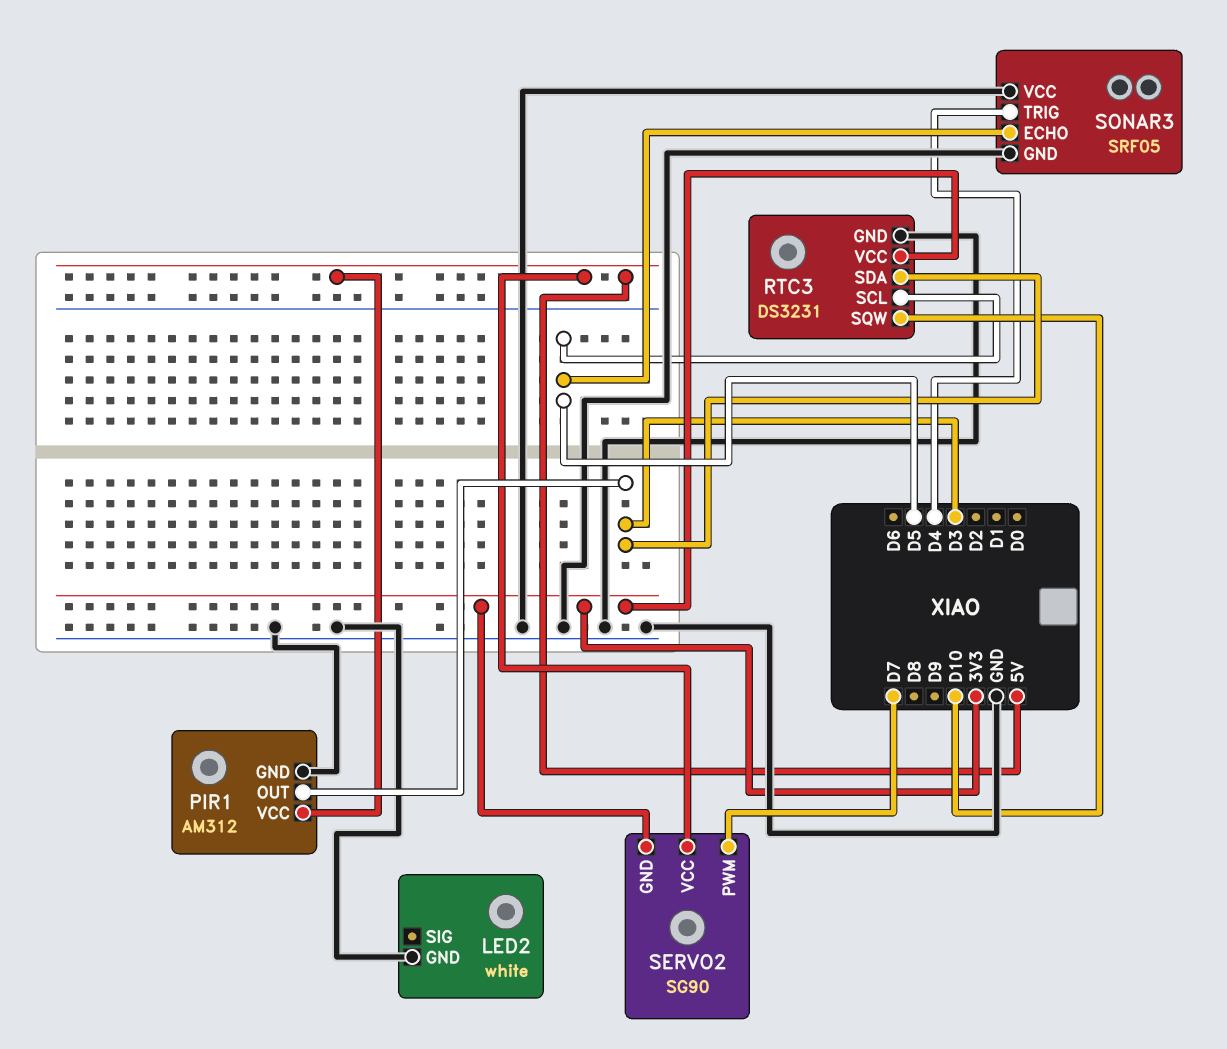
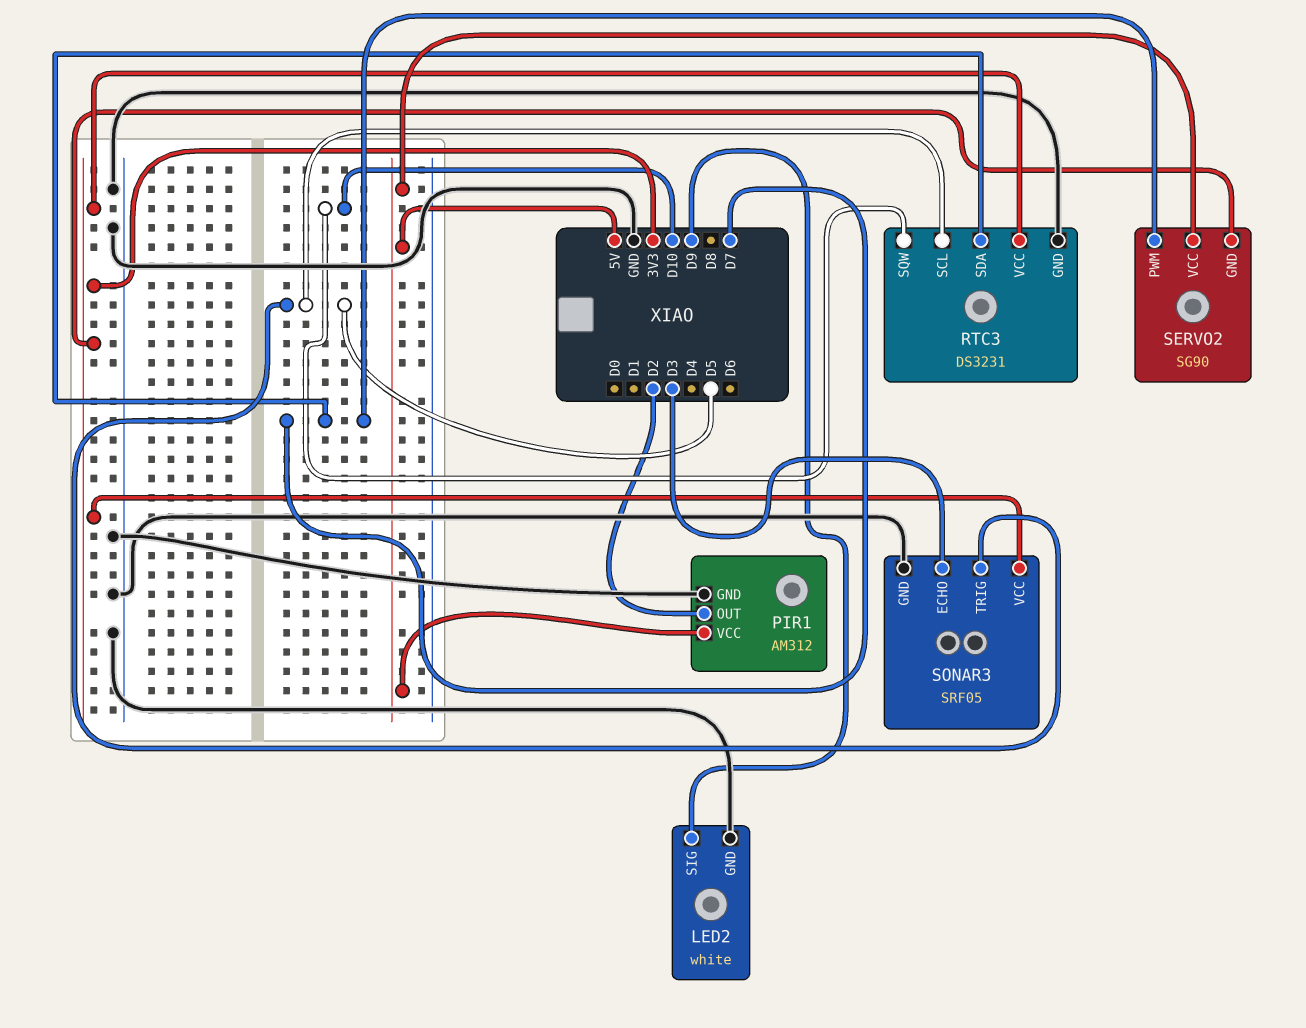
LED2 pin SIG: none -> D9
PIR1 pin OUT: D3 -> D2
RTC3 pin SDA: D3 -> D7
SONAR3 pin ECHO: D5 -> D3
SONAR3 pin TRIG: D4 -> D5
SONAR3 pin VCC: GND -> 3V3

